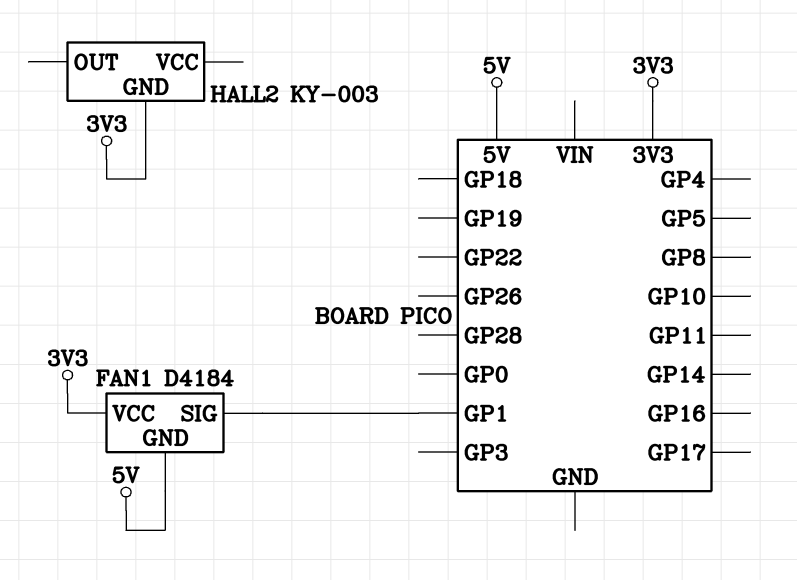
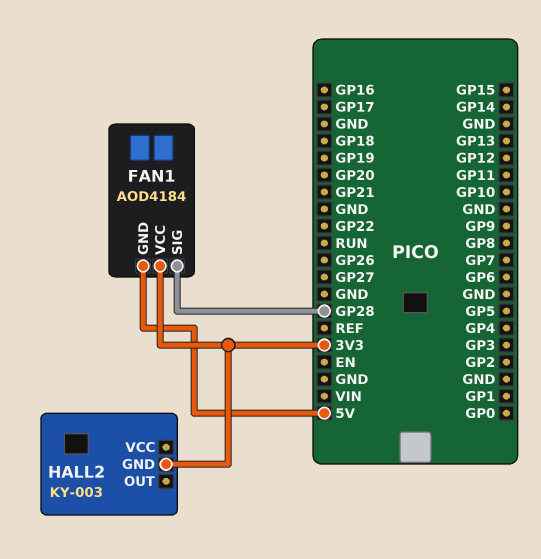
FAN1: D4184 -> AOD4184
FAN1 pin SIG: GP1 -> GP28

